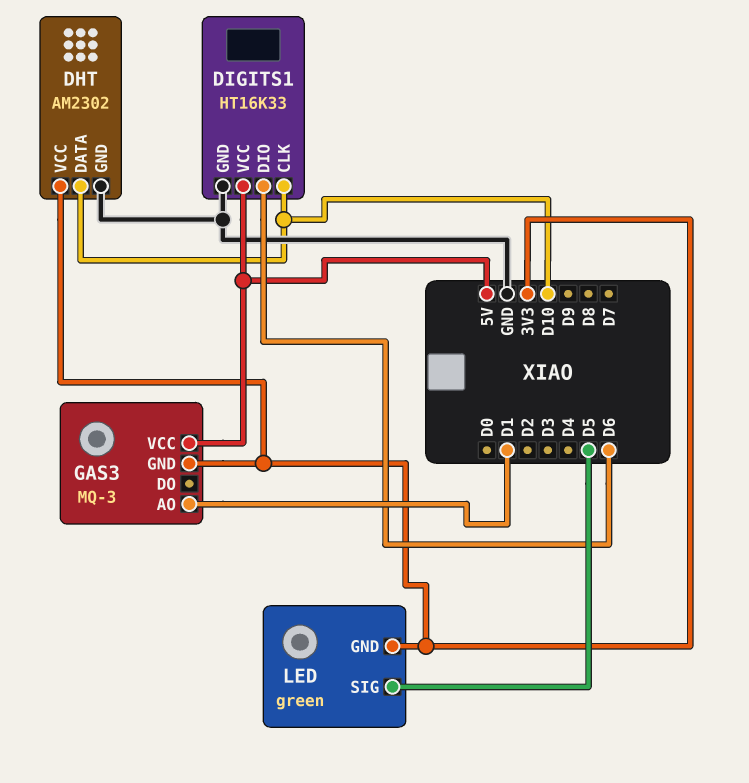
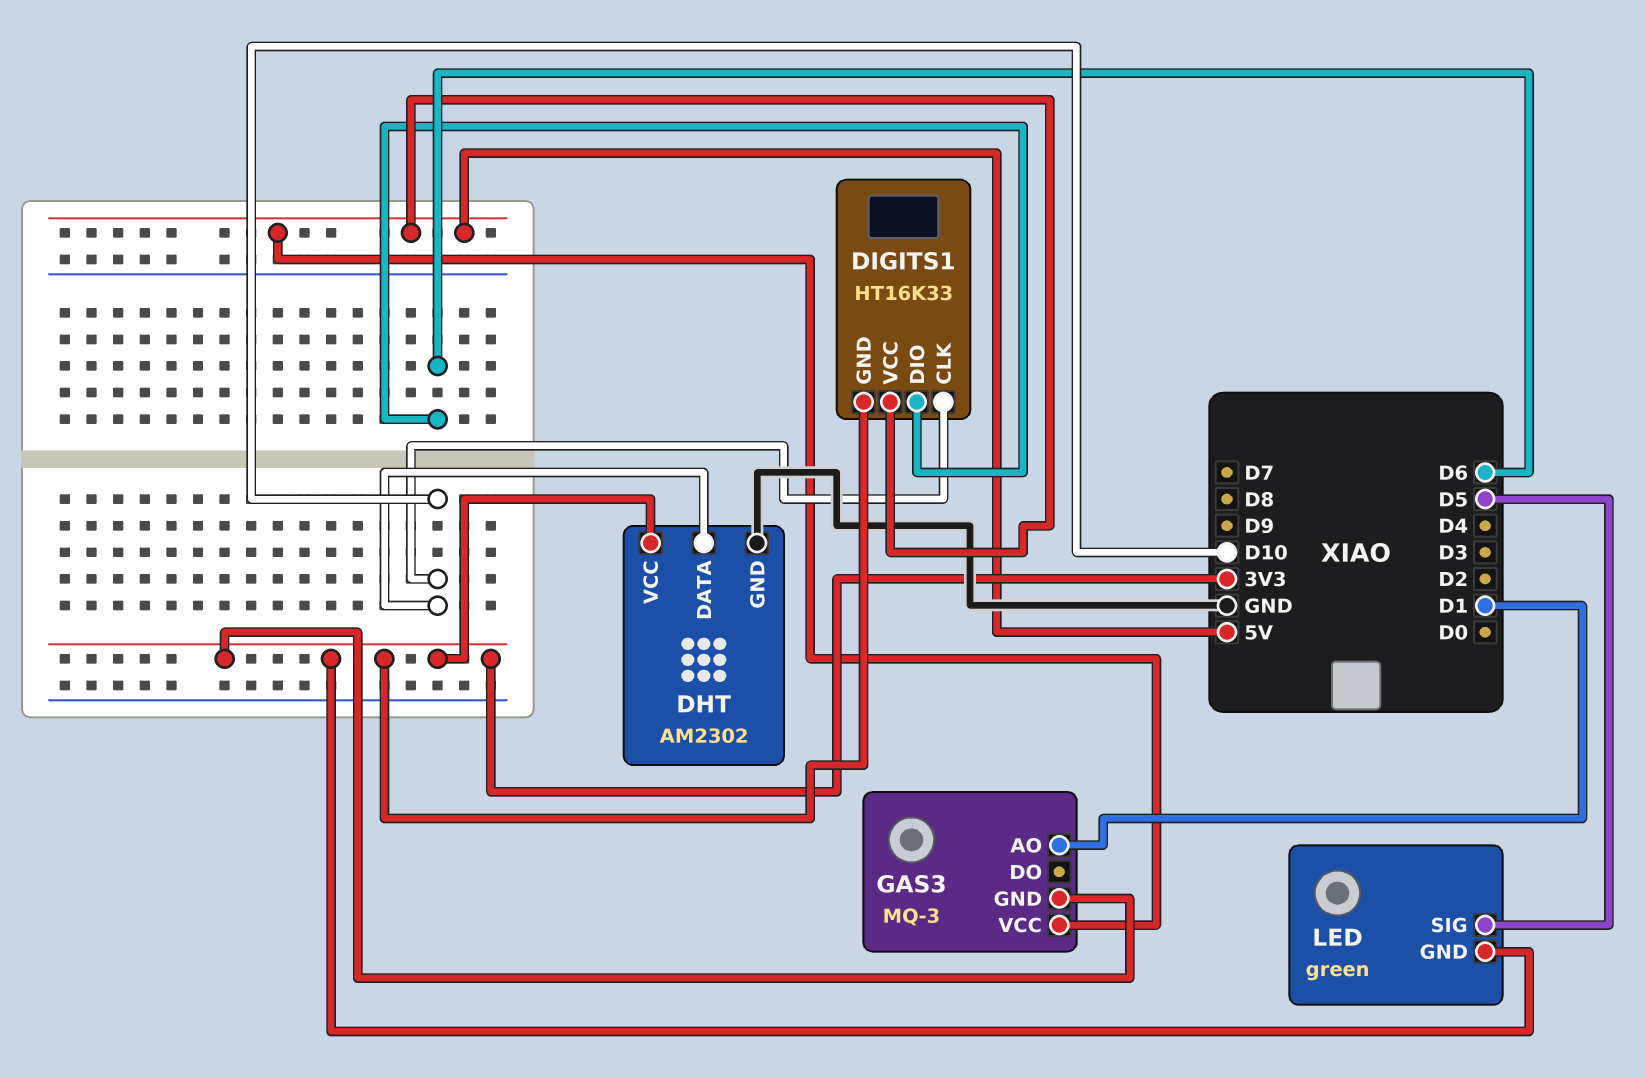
DIGITS1 pin GND: GND -> 3V3

